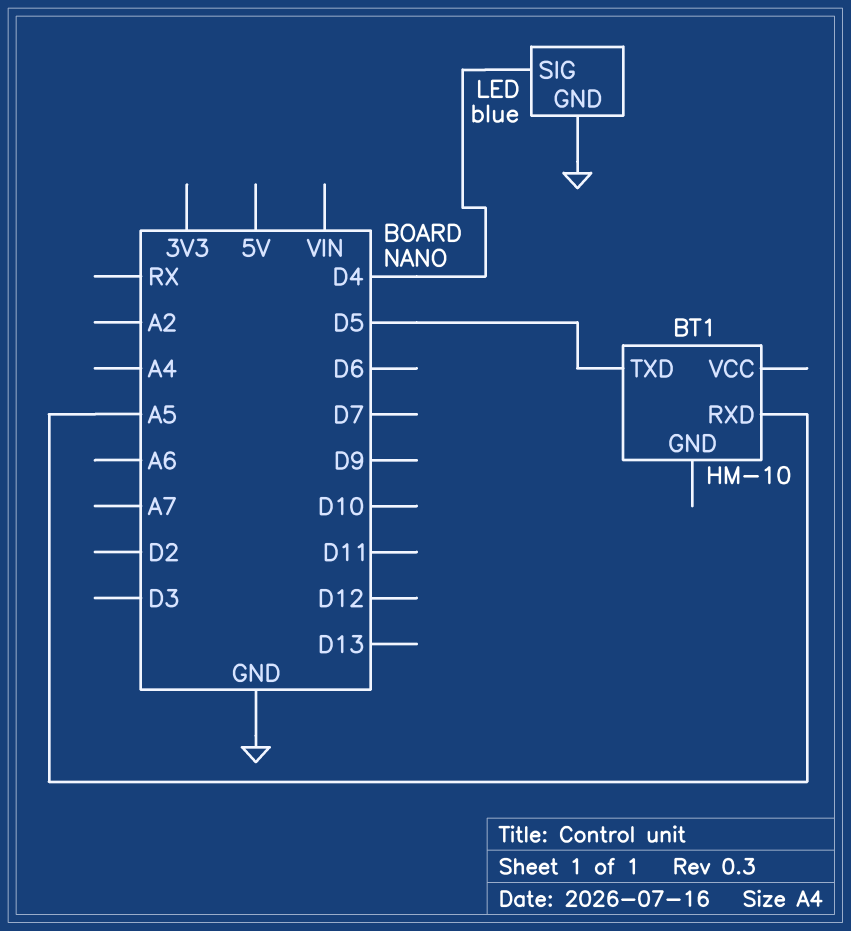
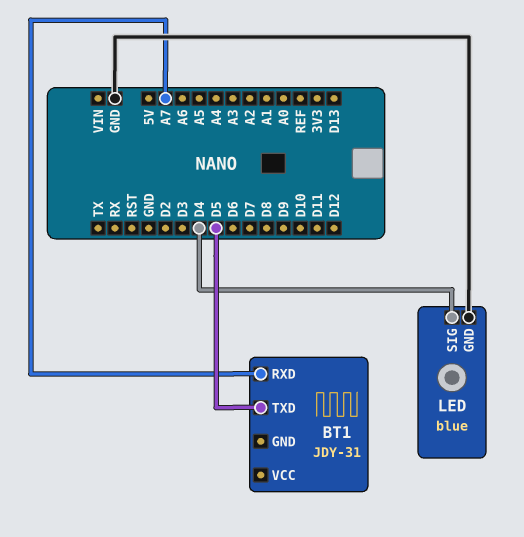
BT1: HM-10 -> JDY-31
BT1 pin RXD: A5 -> A7

